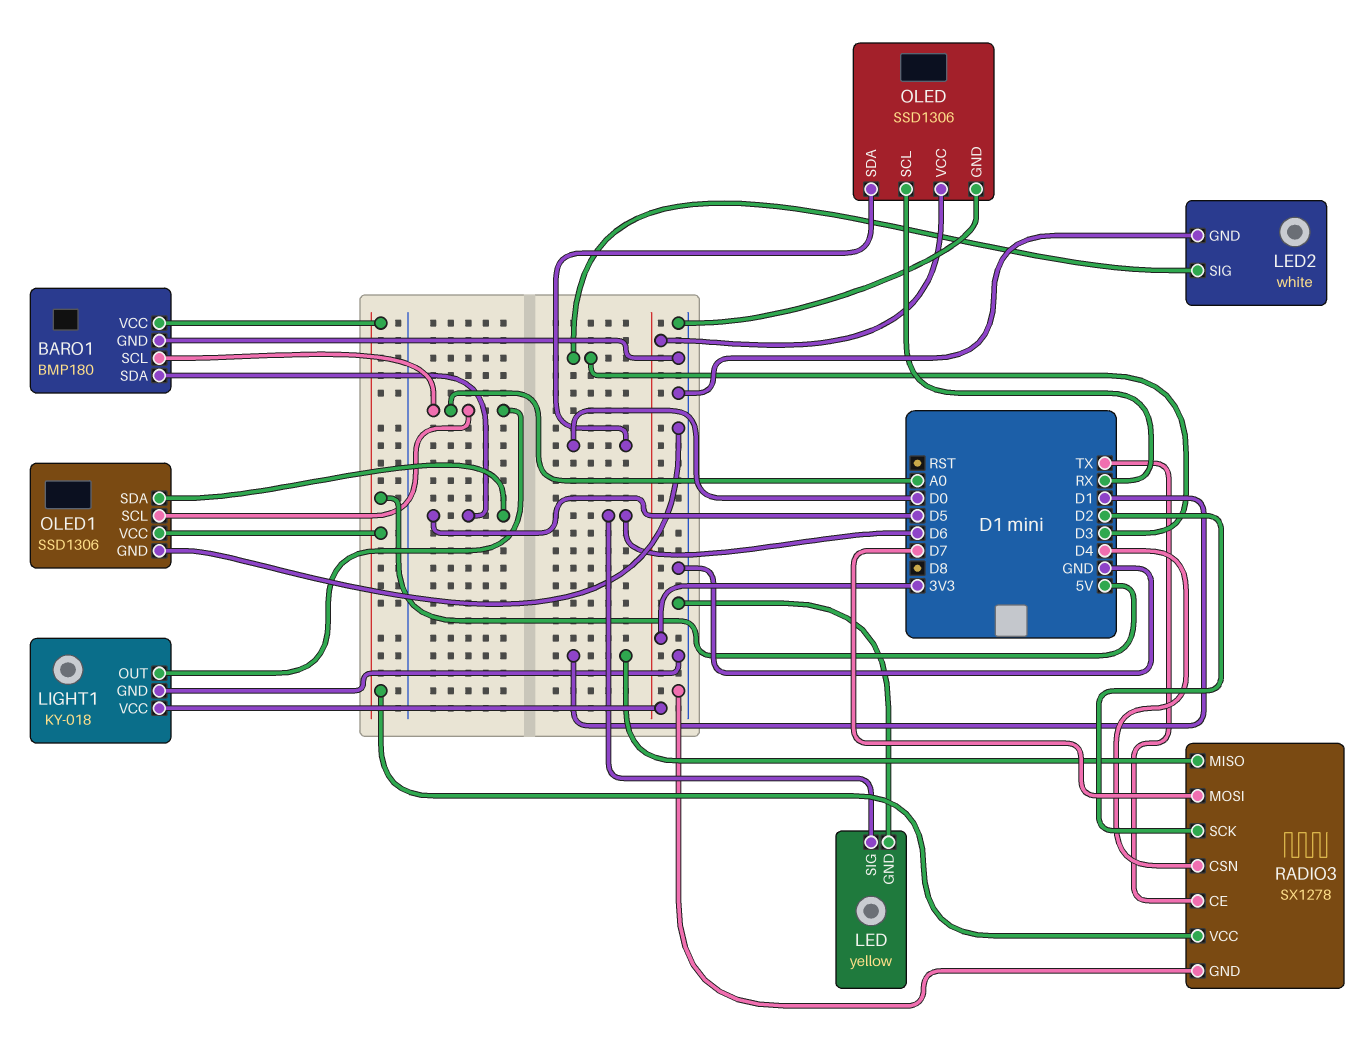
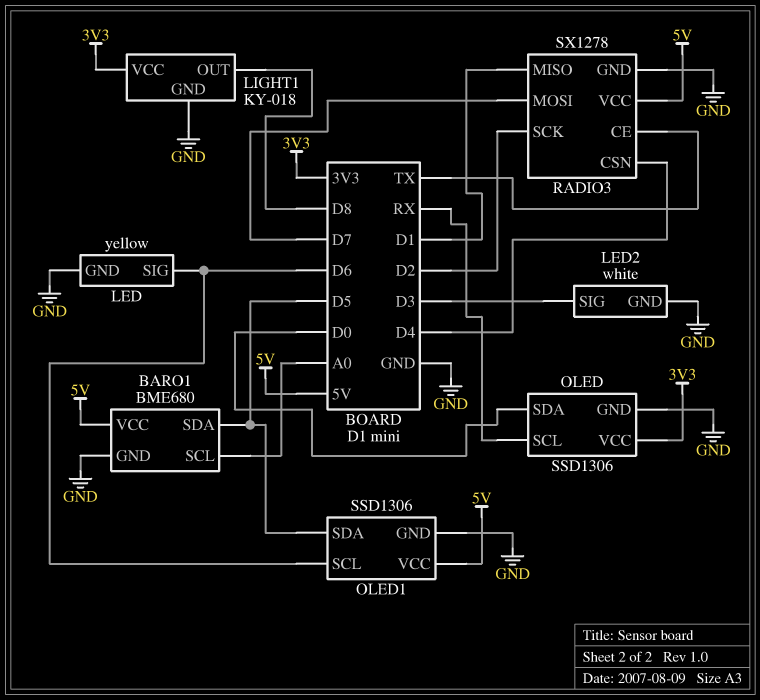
BARO1: BMP180 -> BME680
LIGHT1 pin OUT: A0 -> D8
OLED1 pin SCL: A0 -> D6

